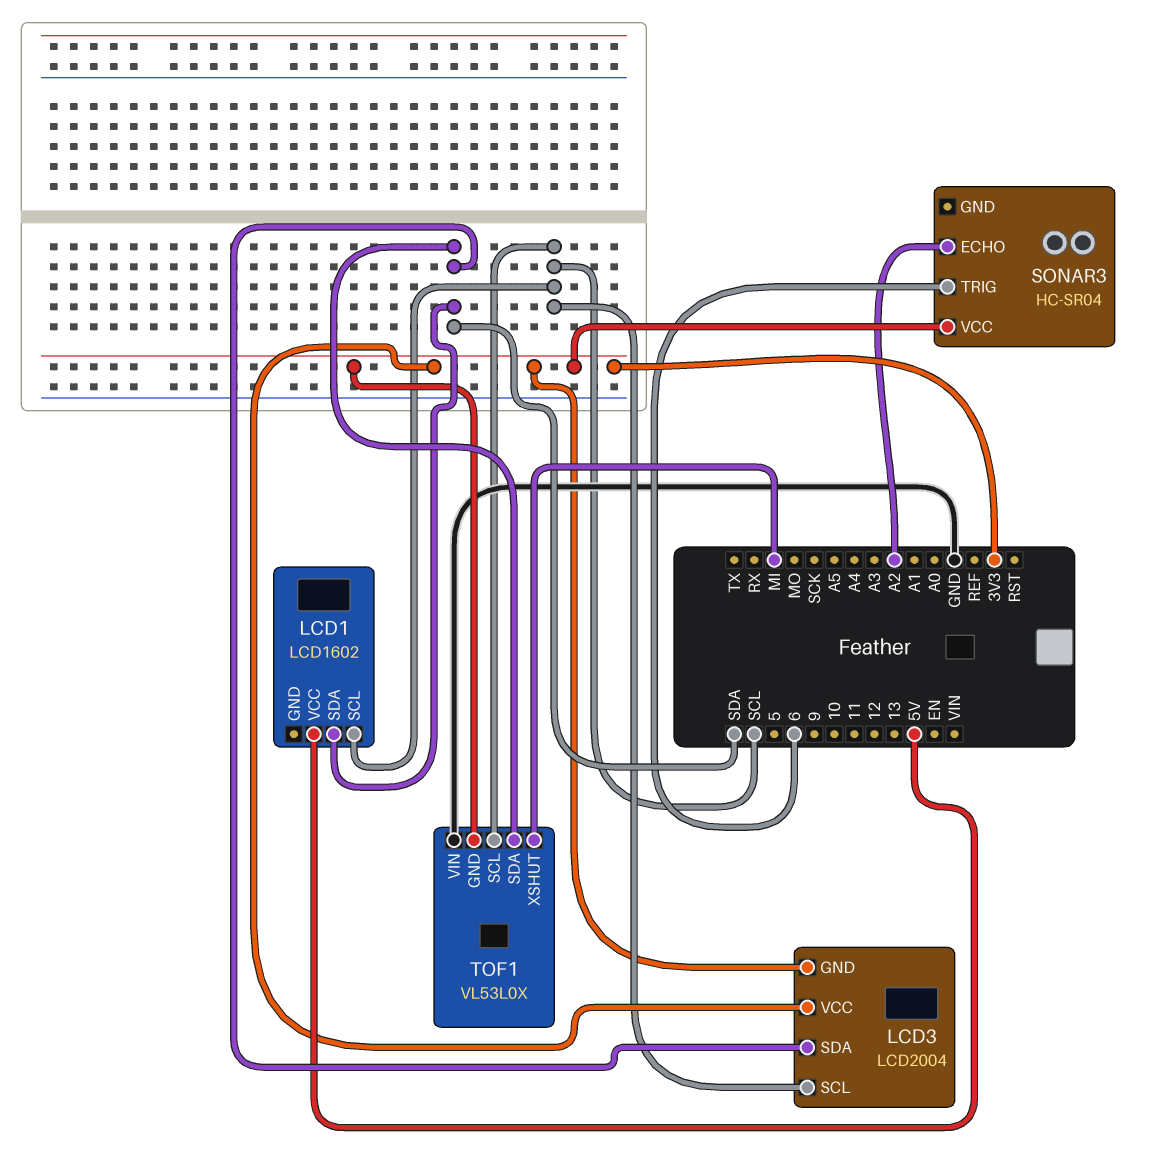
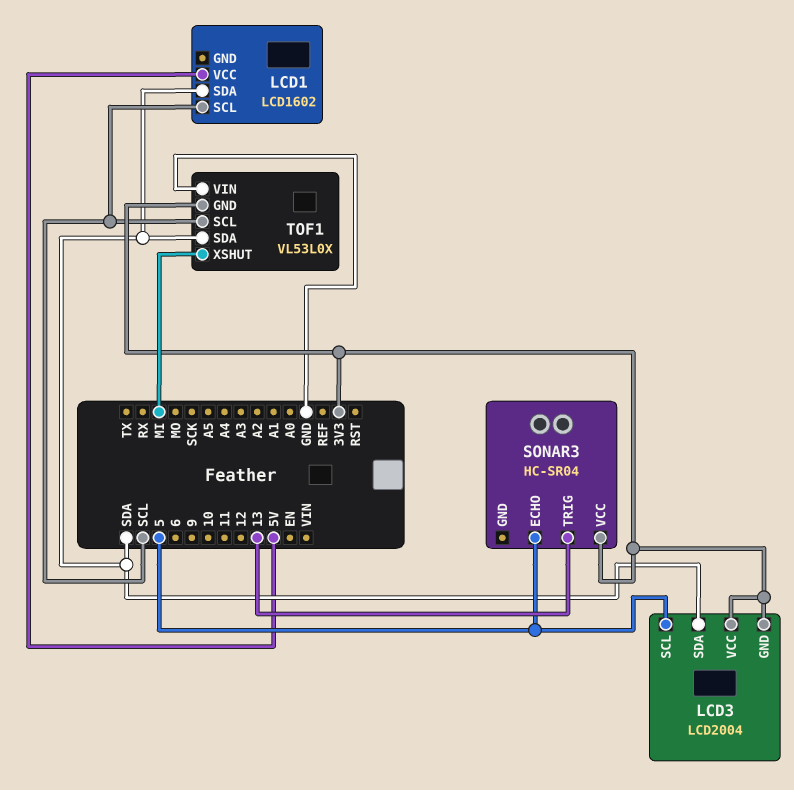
LCD3 pin SCL: SCL -> 5
SONAR3 pin ECHO: A2 -> 5
SONAR3 pin TRIG: 6 -> 13

